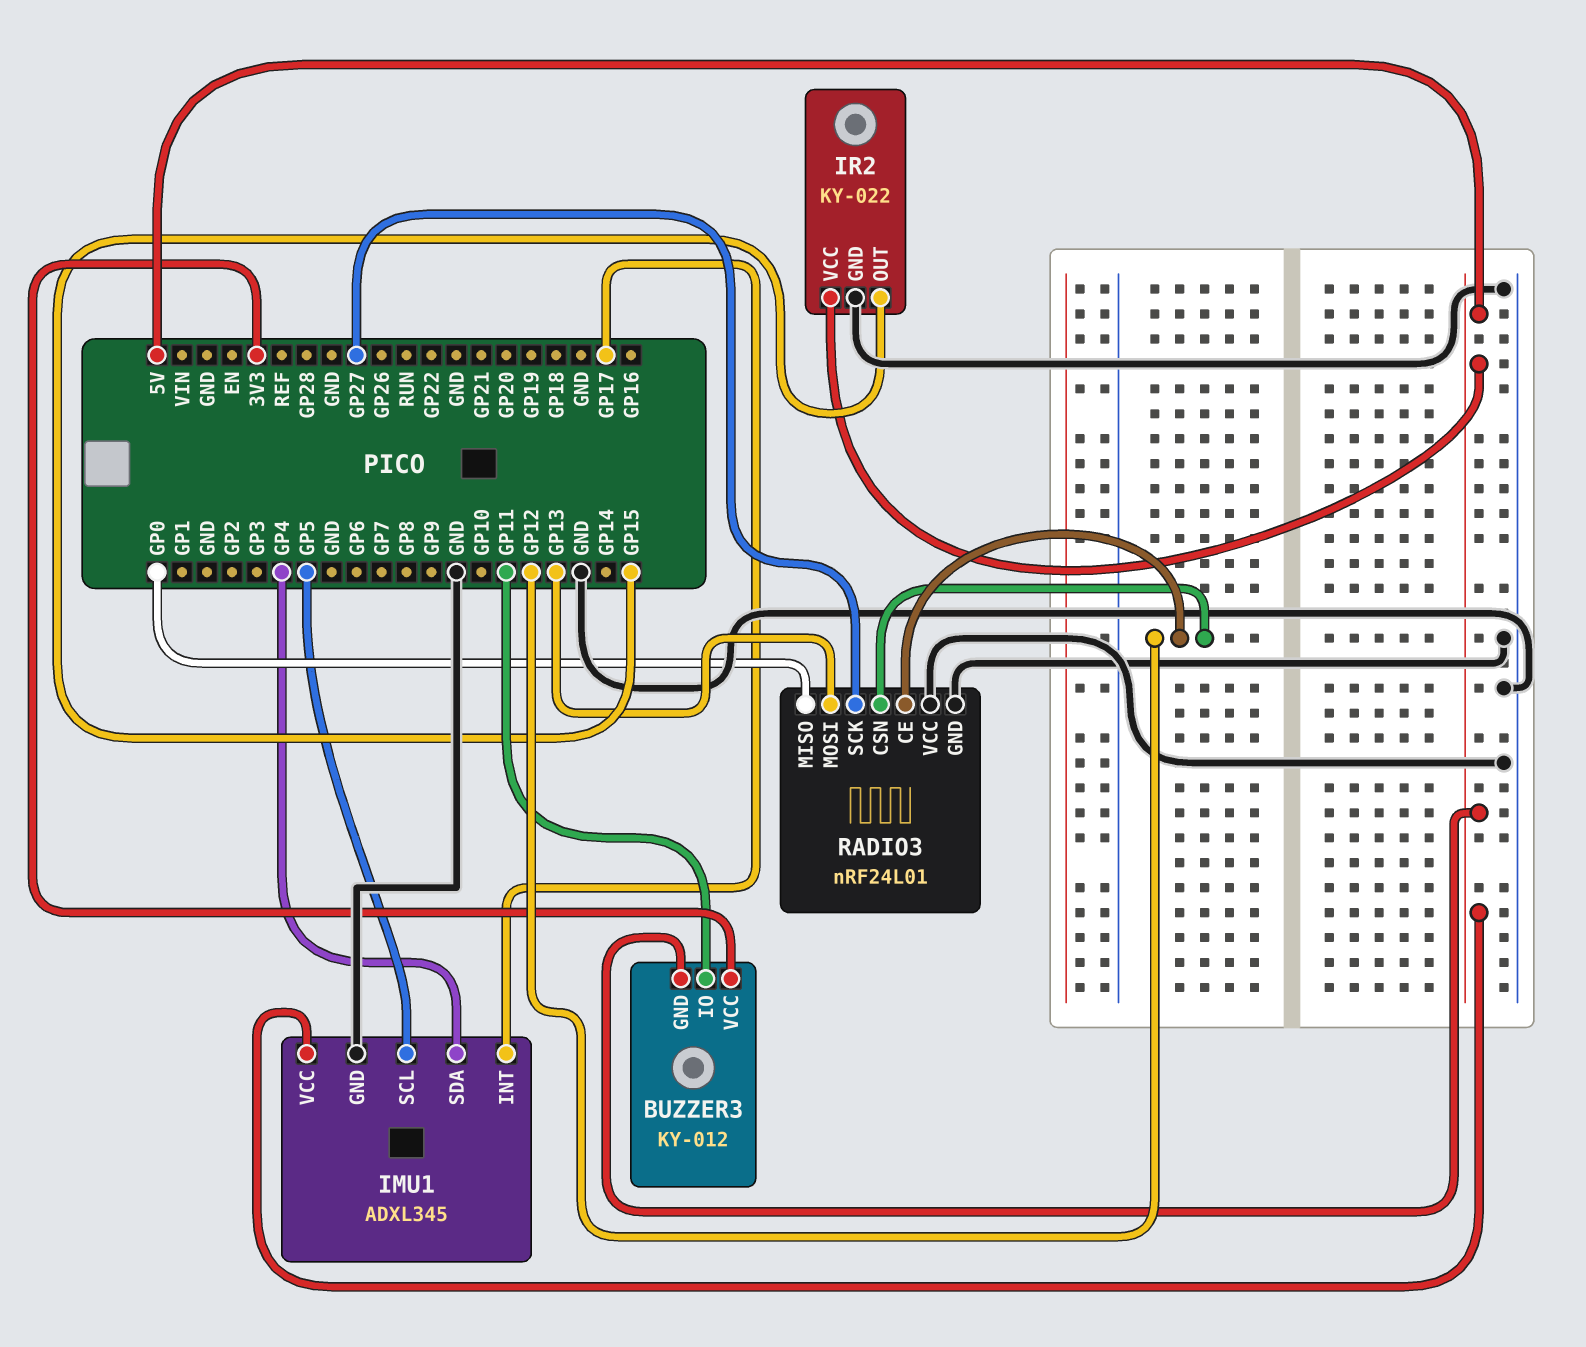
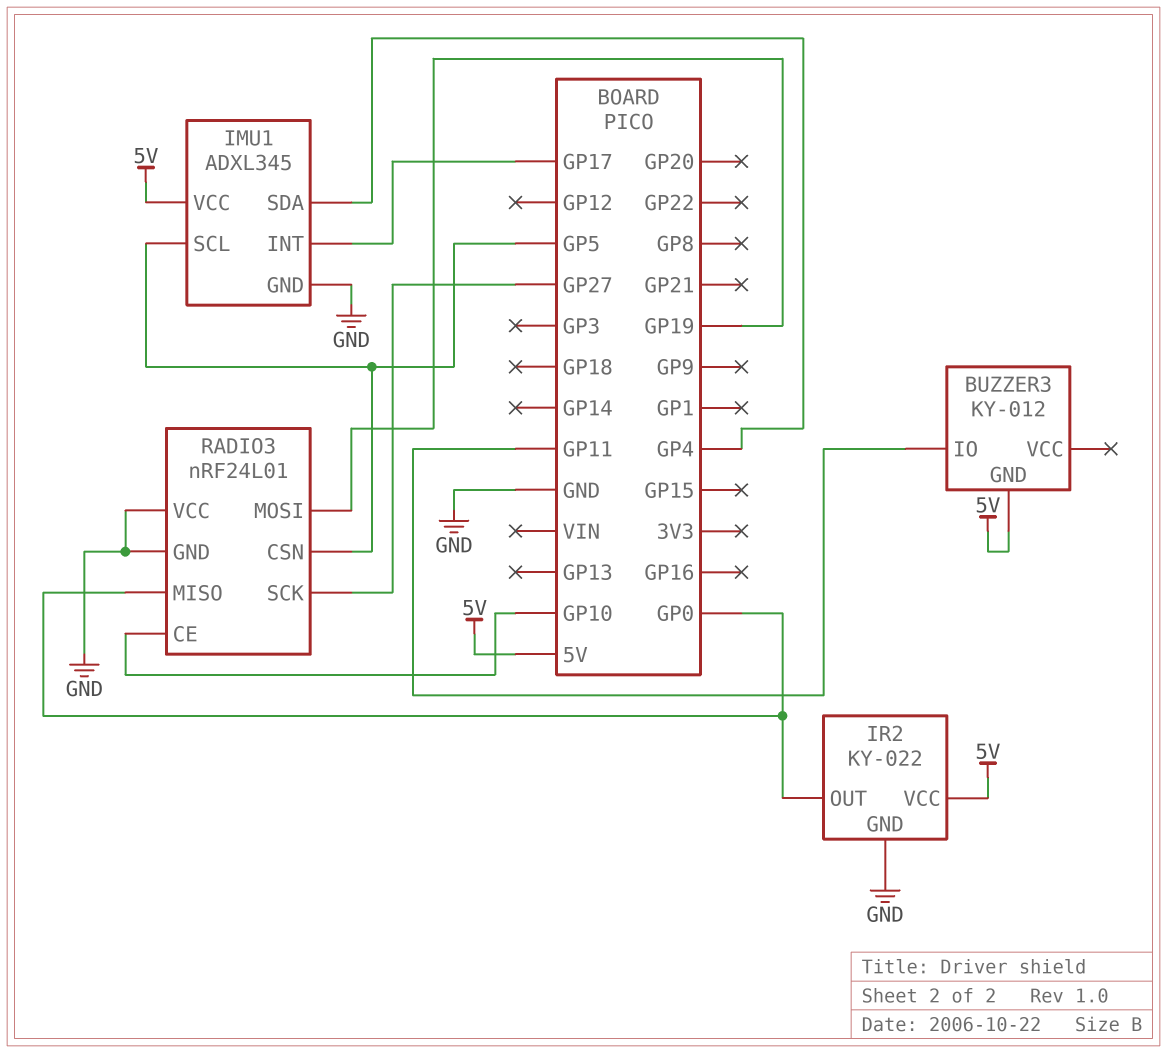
BUZZER3 pin VCC: 3V3 -> none
IR2 pin OUT: GP15 -> GP0
RADIO3 pin CE: GP12 -> GP10
RADIO3 pin CSN: GP12 -> GP5
RADIO3 pin MOSI: GP13 -> GP19

